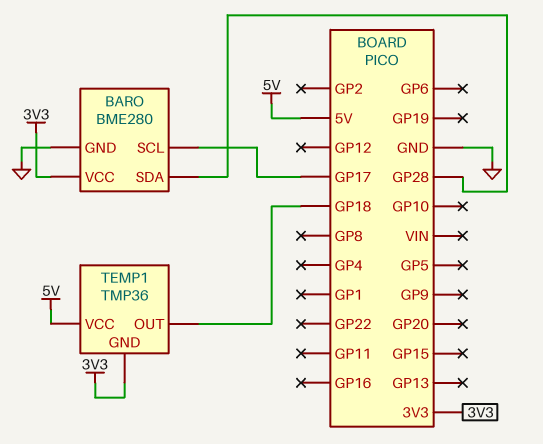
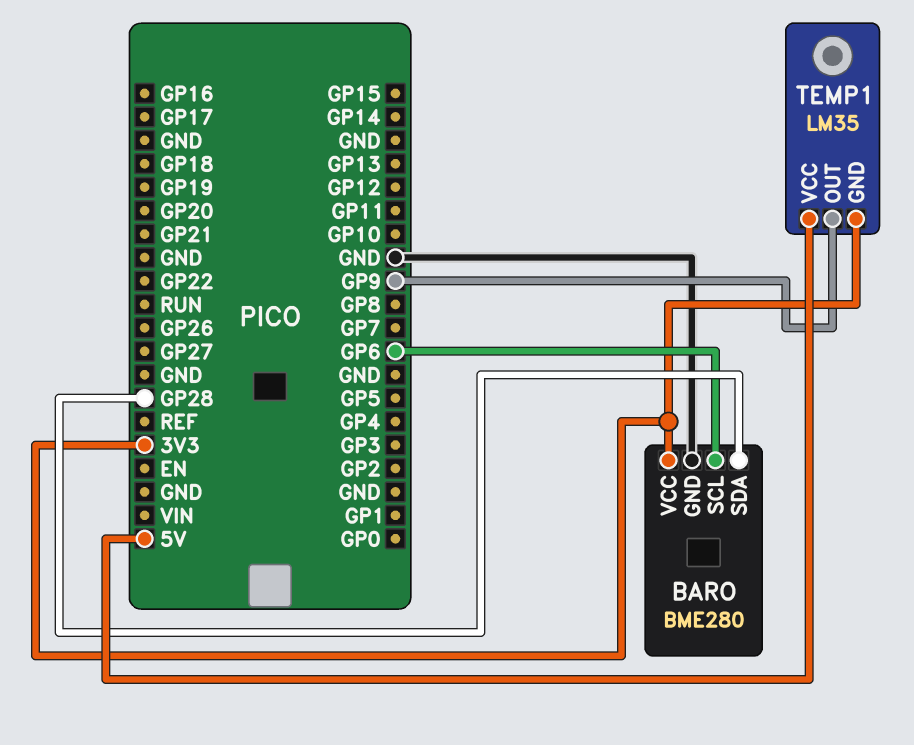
BARO pin SCL: GP17 -> GP6
TEMP1: TMP36 -> LM35
TEMP1 pin OUT: GP18 -> GP9

